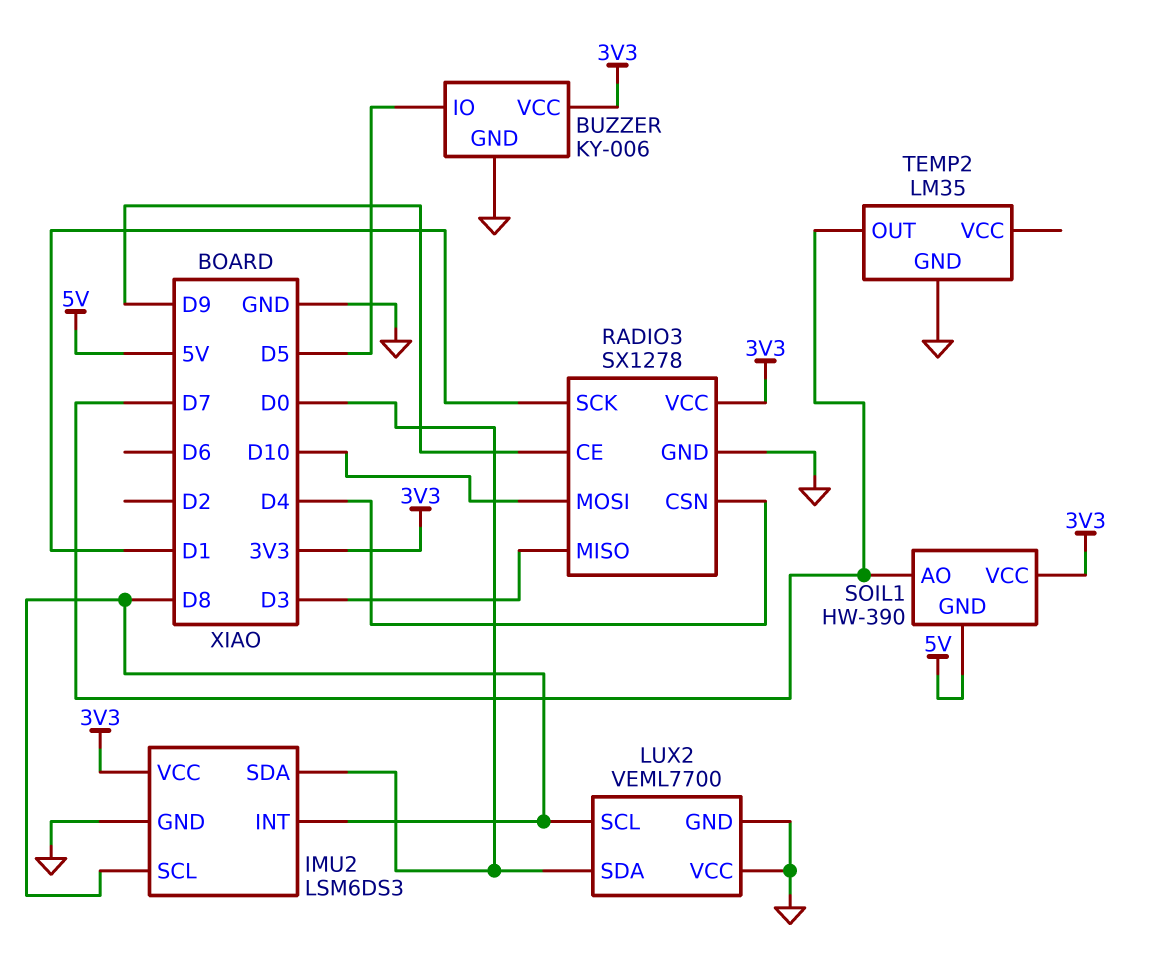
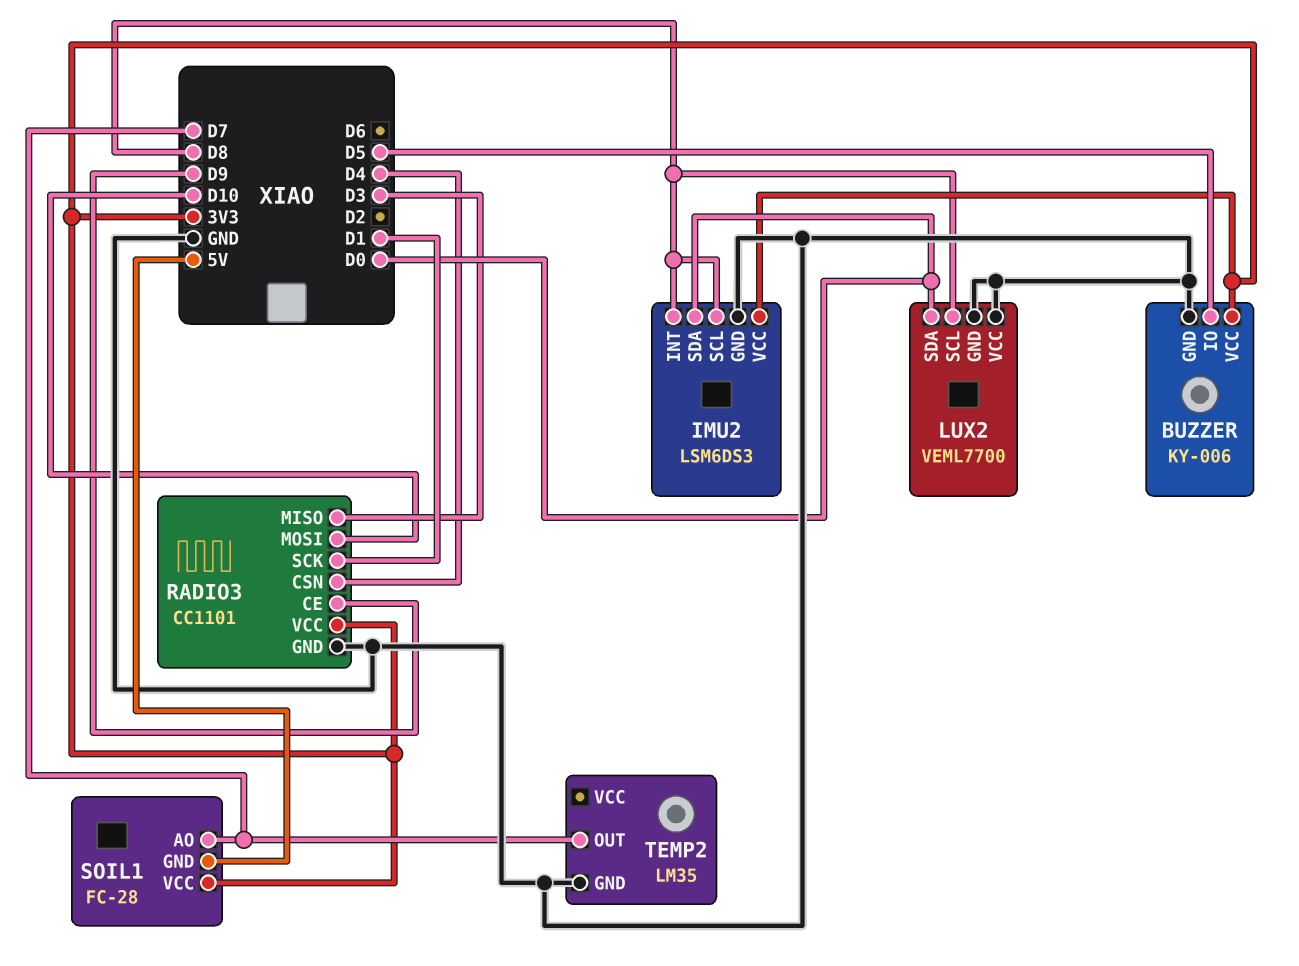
RADIO3: SX1278 -> CC1101
SOIL1: HW-390 -> FC-28

